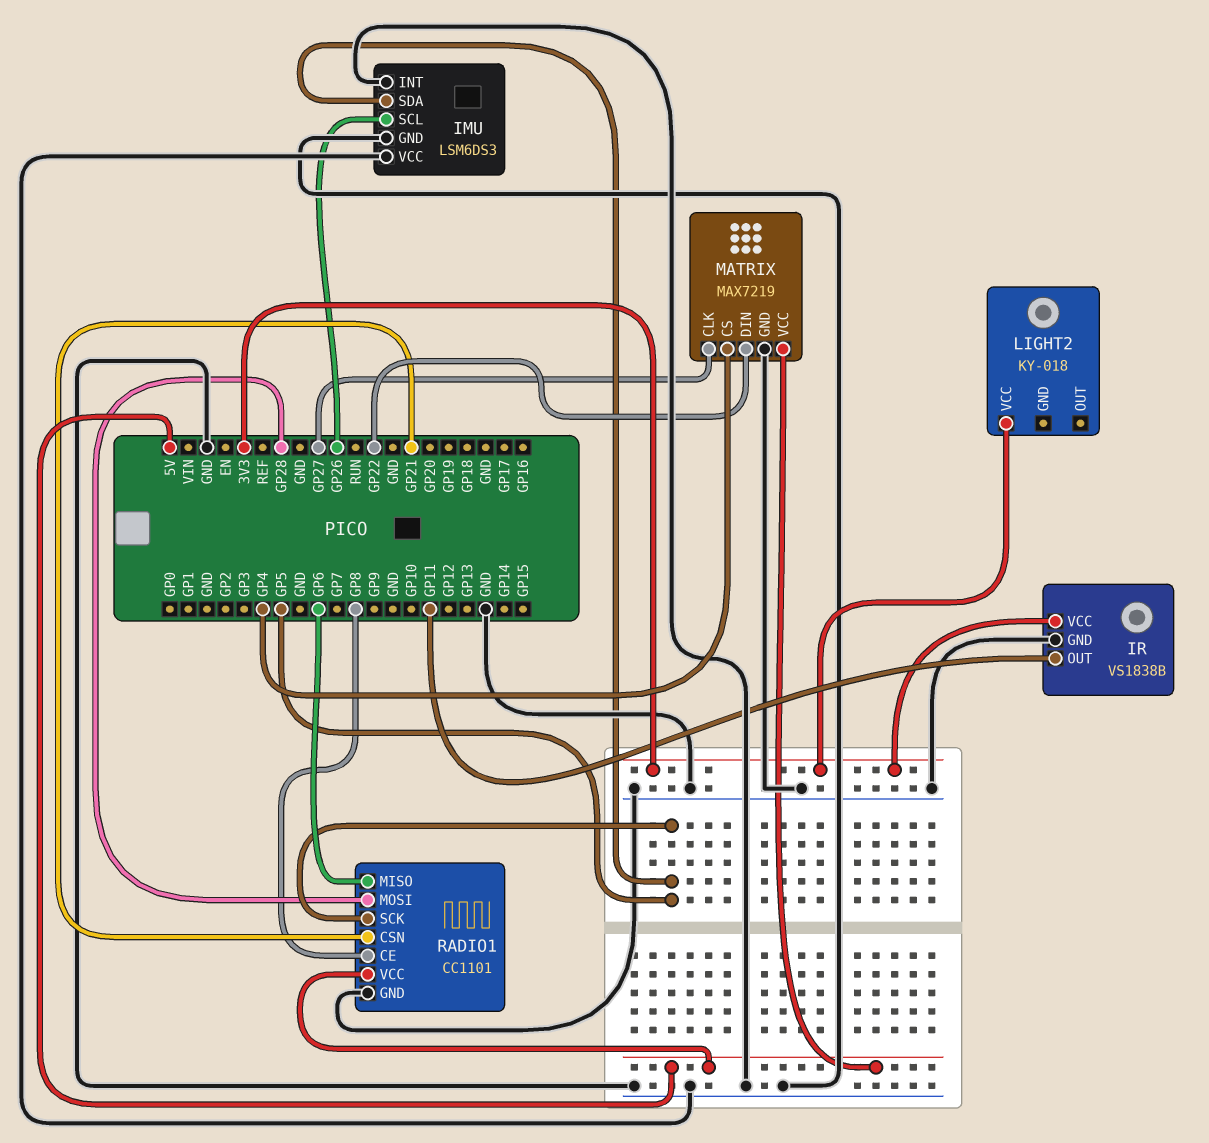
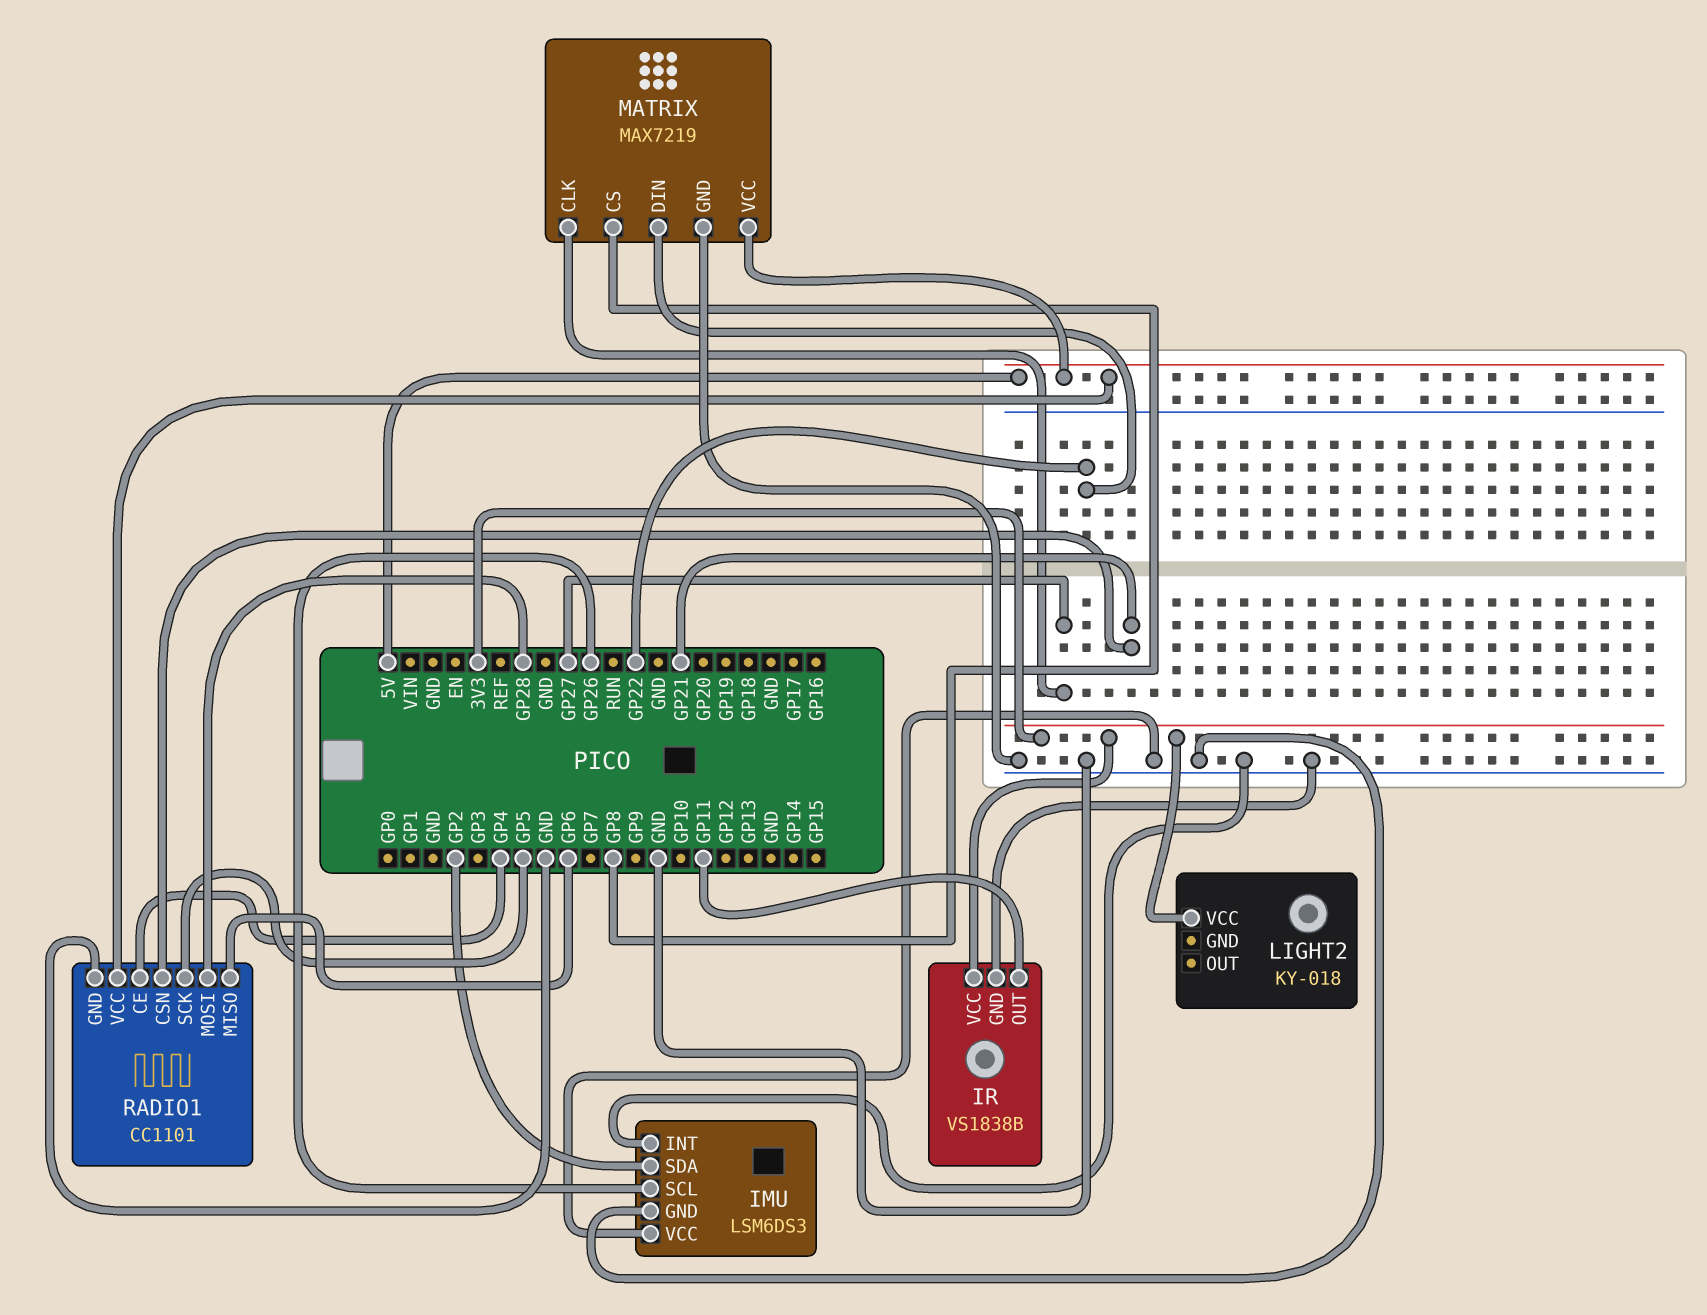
IMU pin SDA: GP5 -> GP2
MATRIX pin CS: GP4 -> GP8
RADIO1 pin CE: GP8 -> GP4

